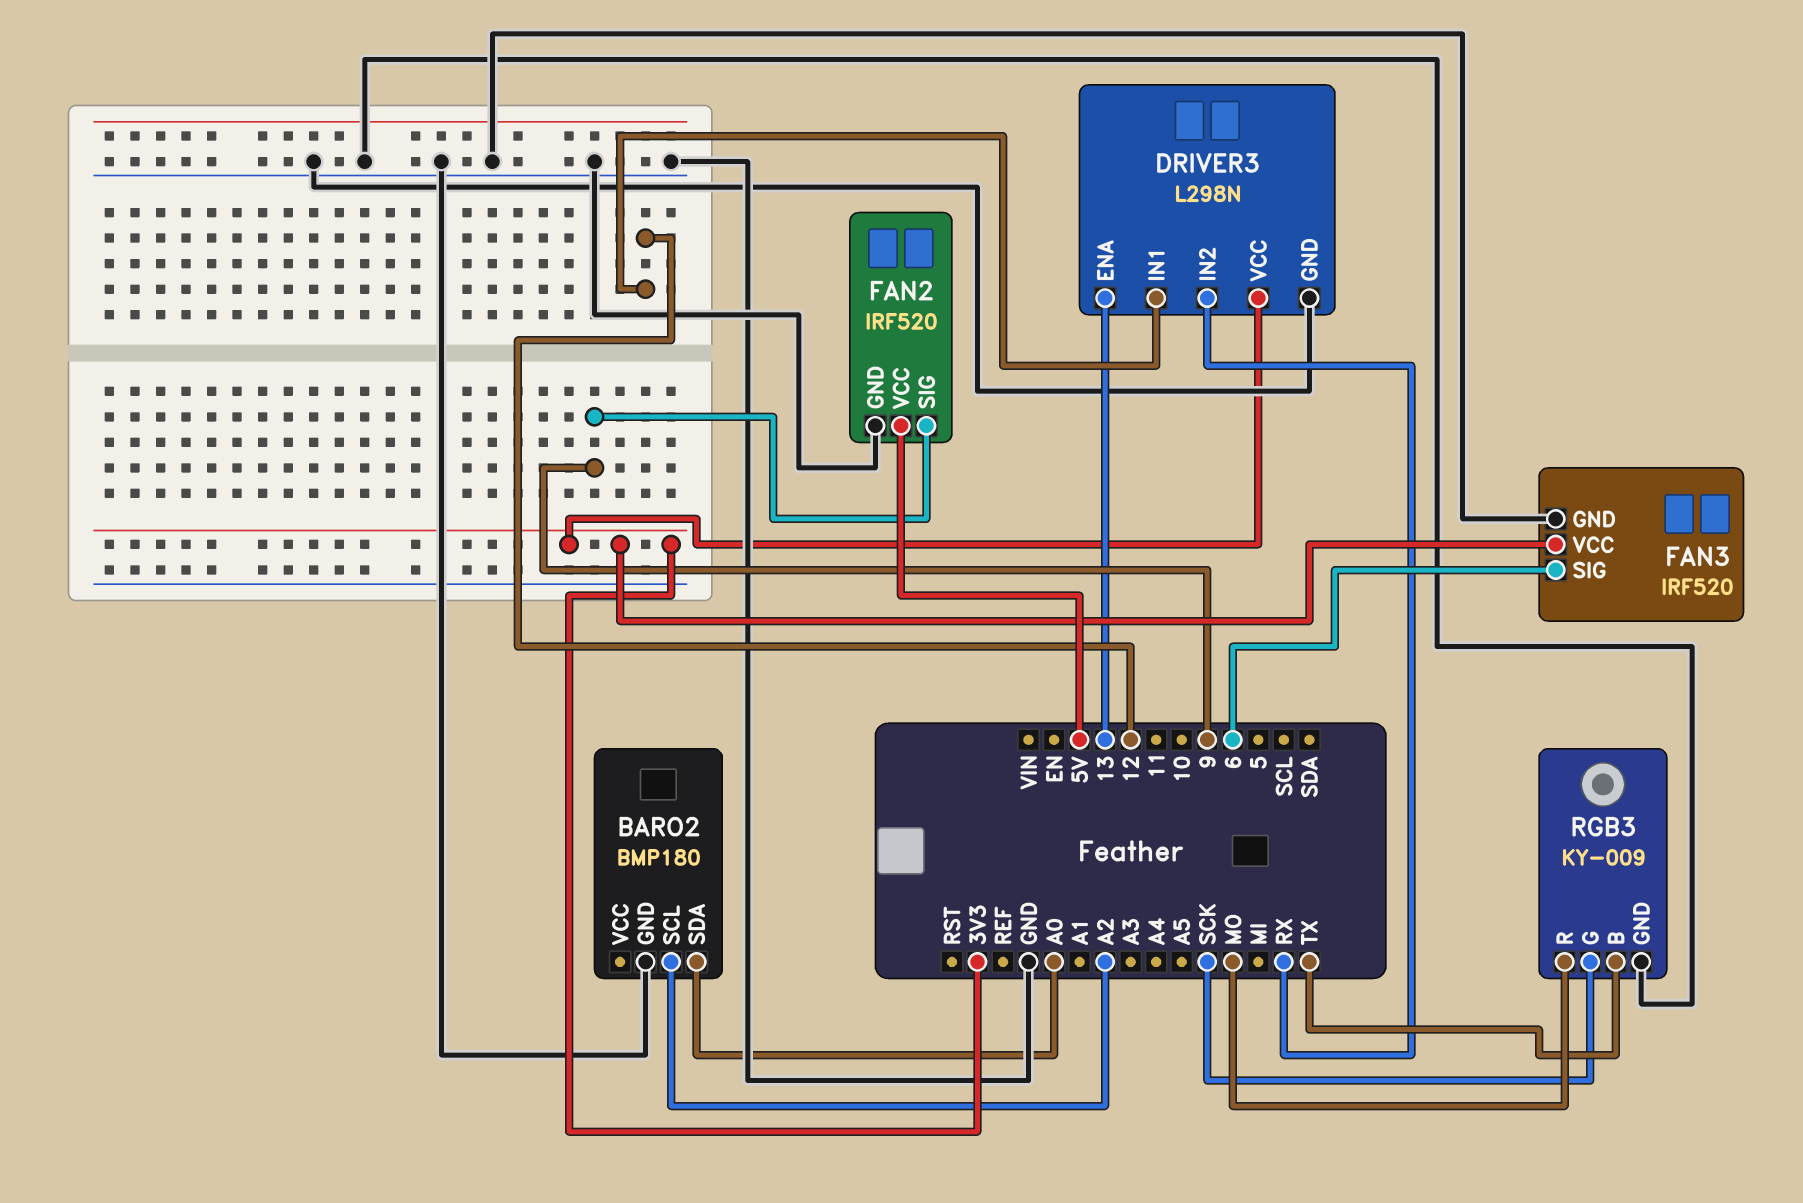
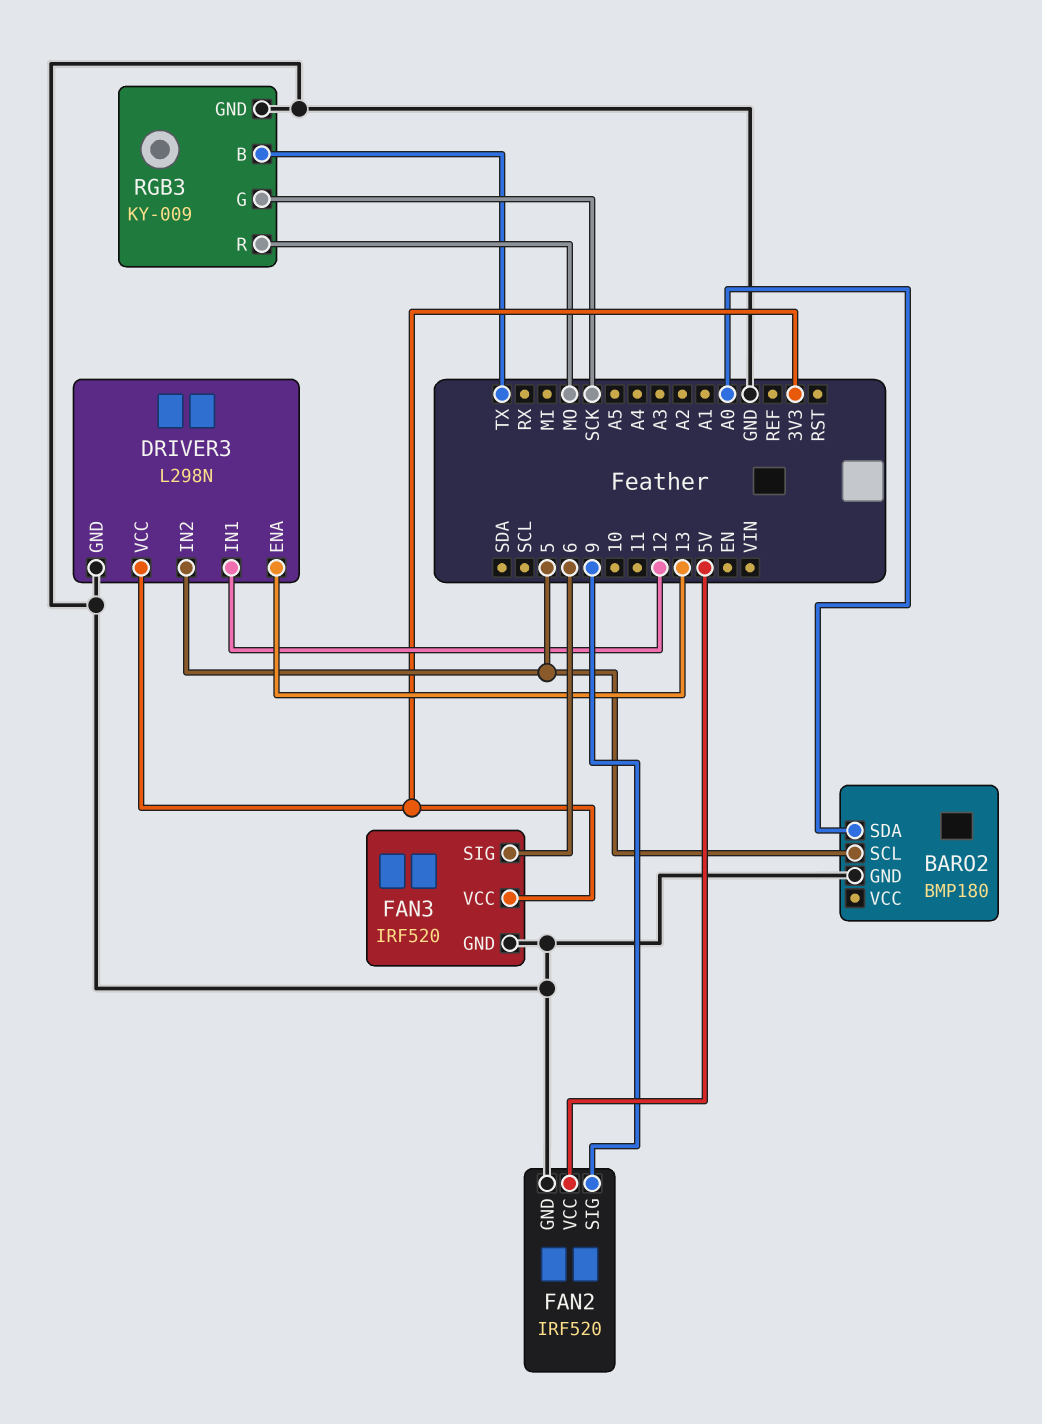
BARO2 pin SCL: A2 -> 5
DRIVER3 pin IN2: RX -> 5

